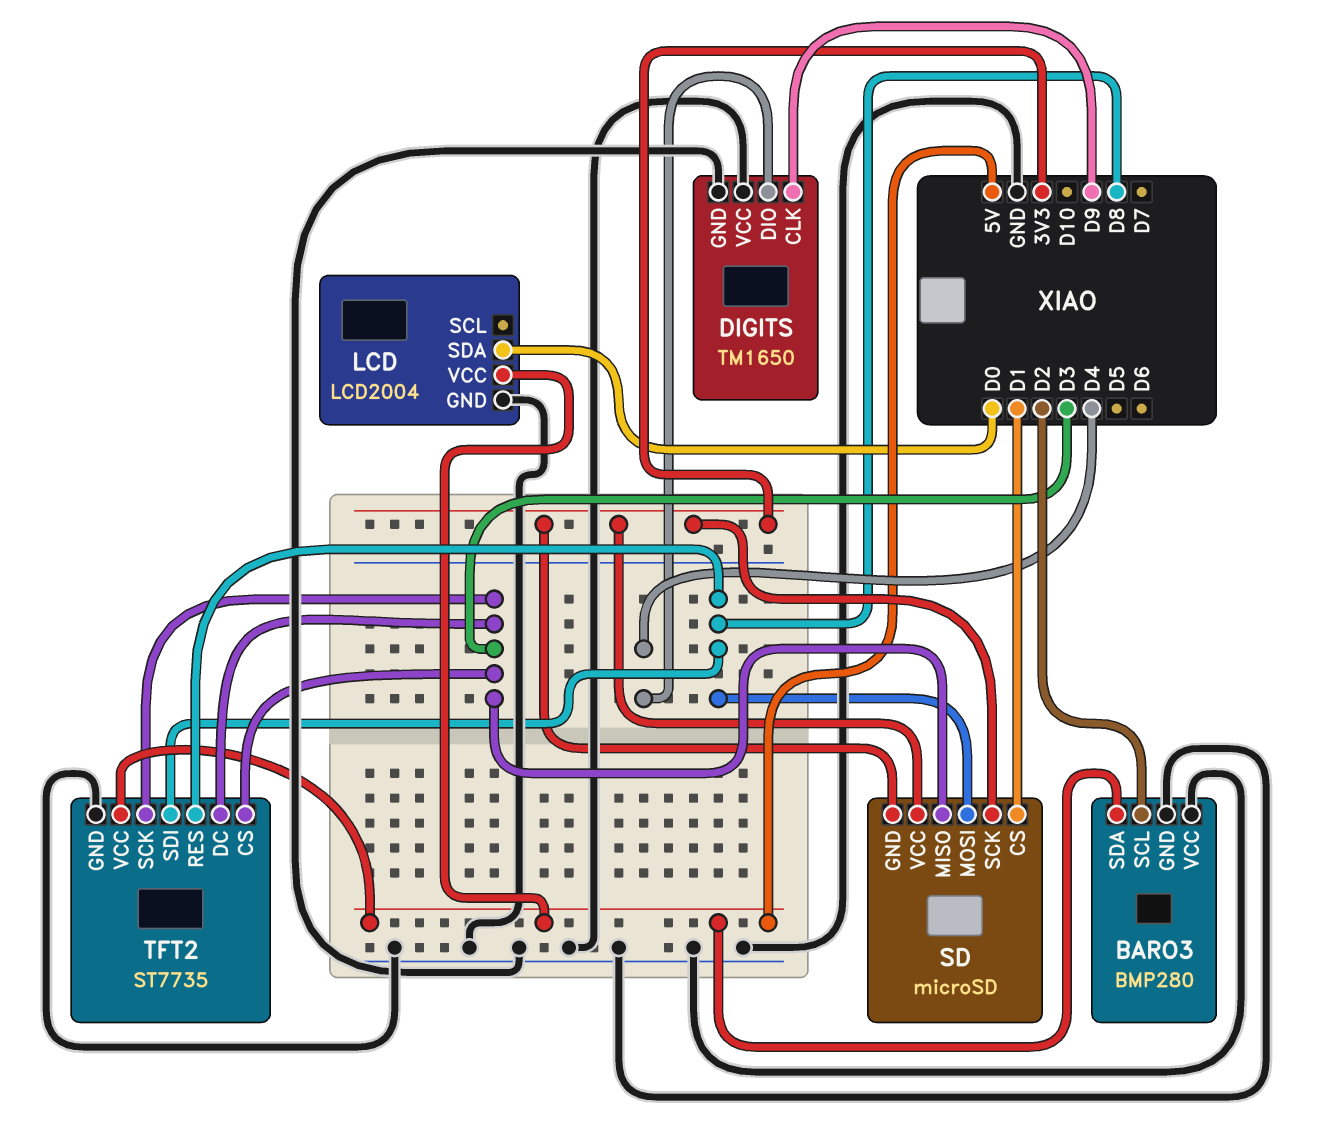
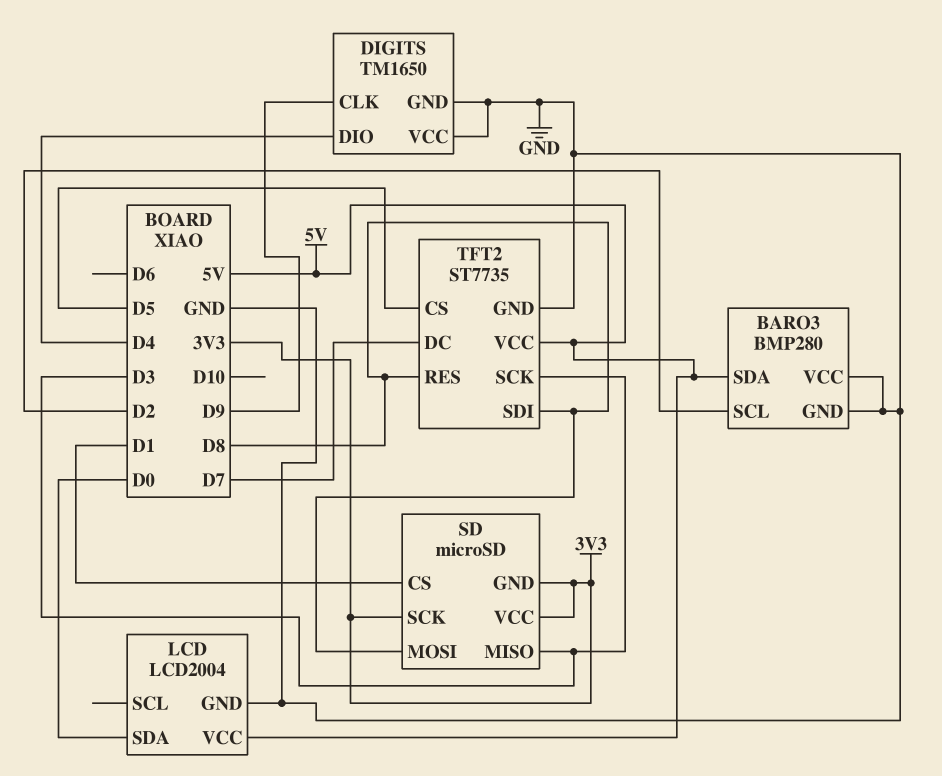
TFT2 pin CS: D3 -> D5
TFT2 pin DC: D3 -> D7

